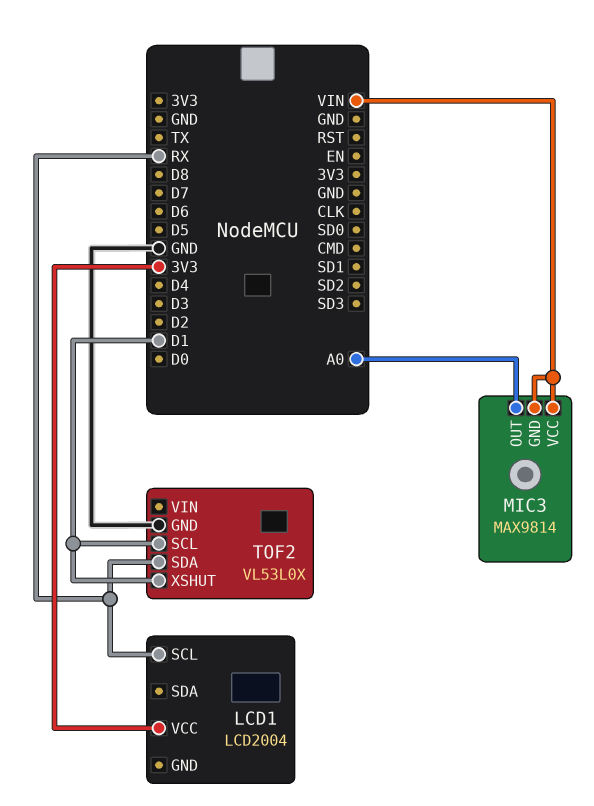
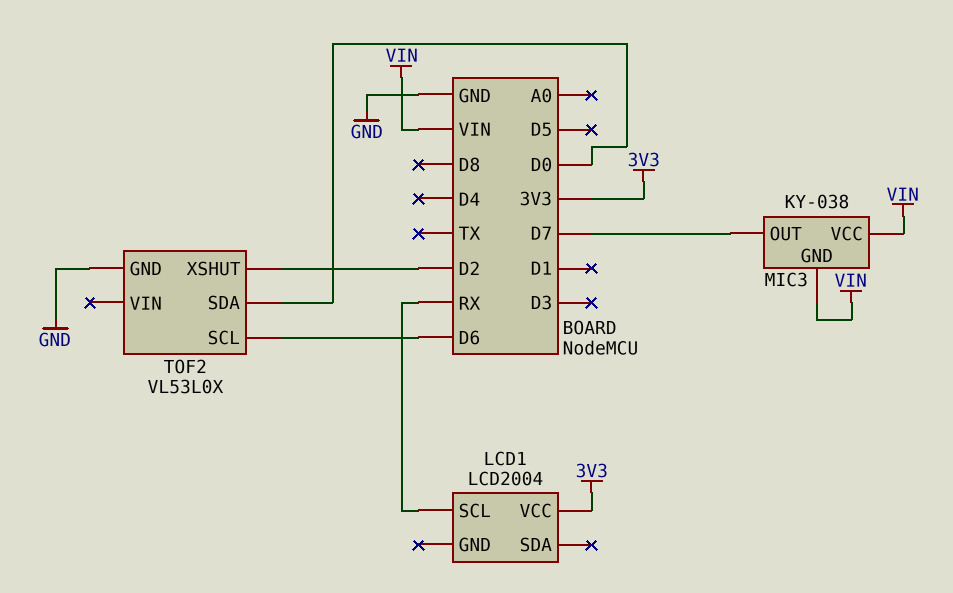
MIC3: MAX9814 -> KY-038
MIC3 pin OUT: A0 -> D7
TOF2 pin SCL: D1 -> D6
TOF2 pin SDA: RX -> D0
TOF2 pin XSHUT: D1 -> D2

